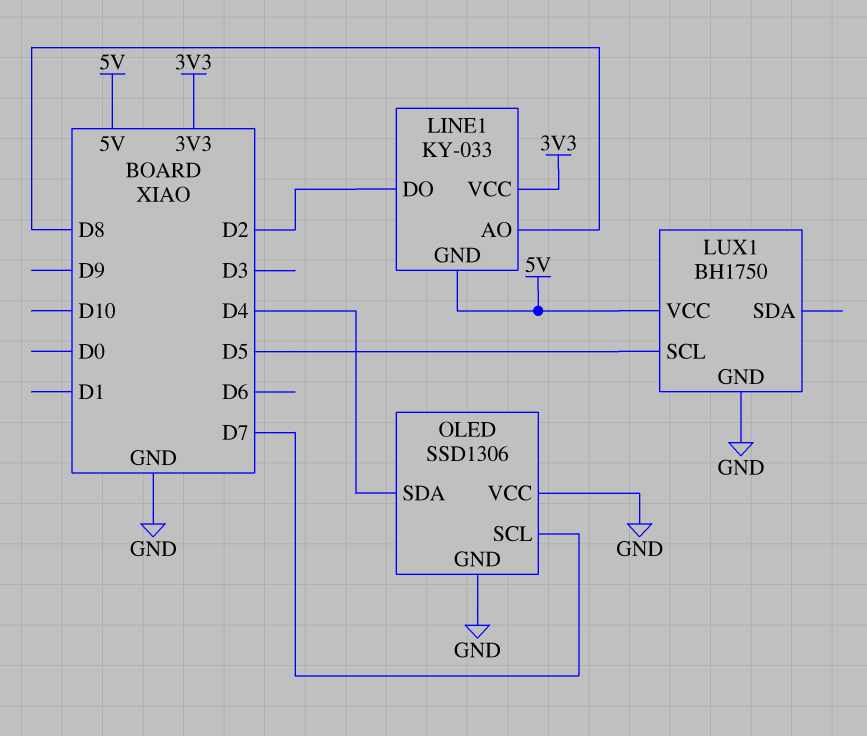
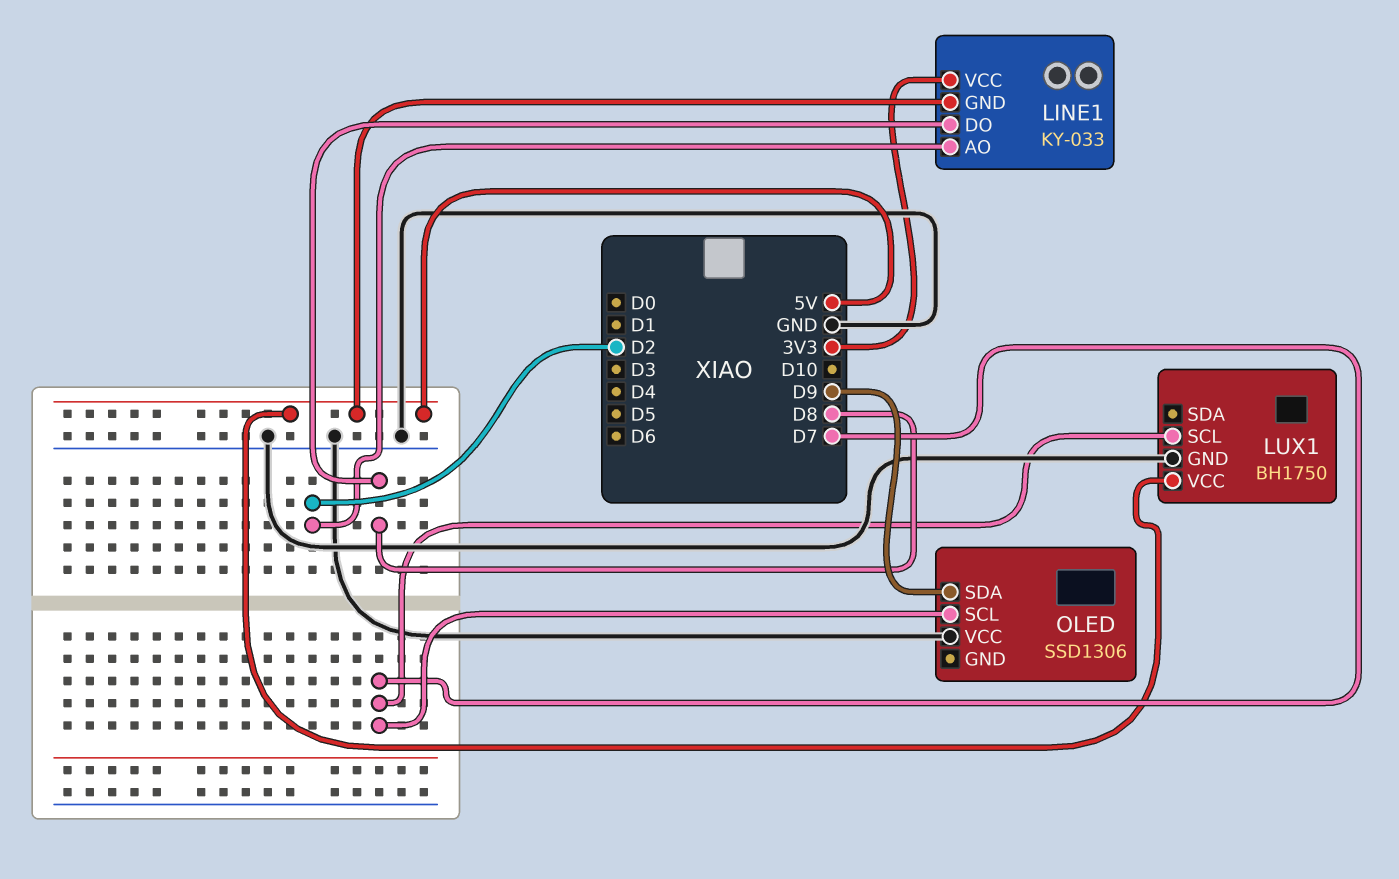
LINE1 pin AO: D8 -> D2
LINE1 pin DO: D2 -> D8
LUX1 pin SCL: D5 -> D7
OLED pin GND: GND -> none
OLED pin SDA: D4 -> D9

